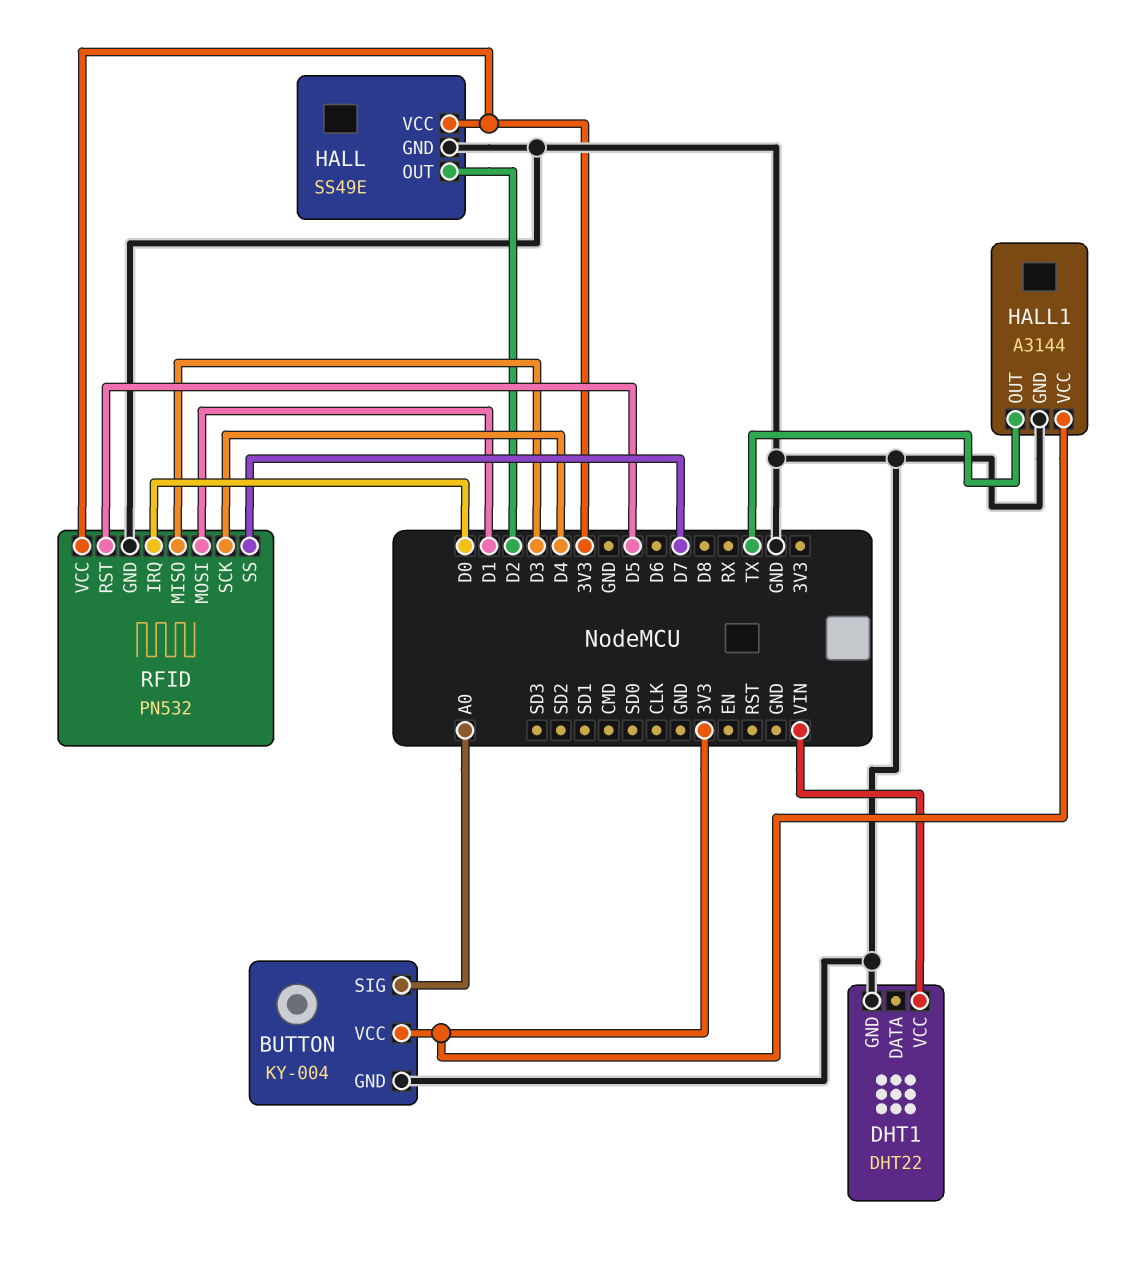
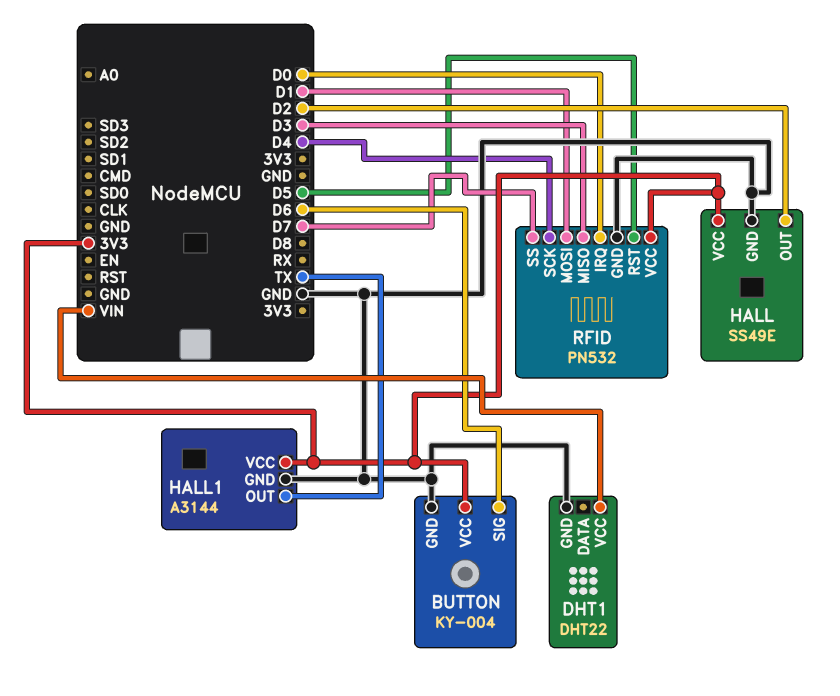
BUTTON pin SIG: A0 -> D6

